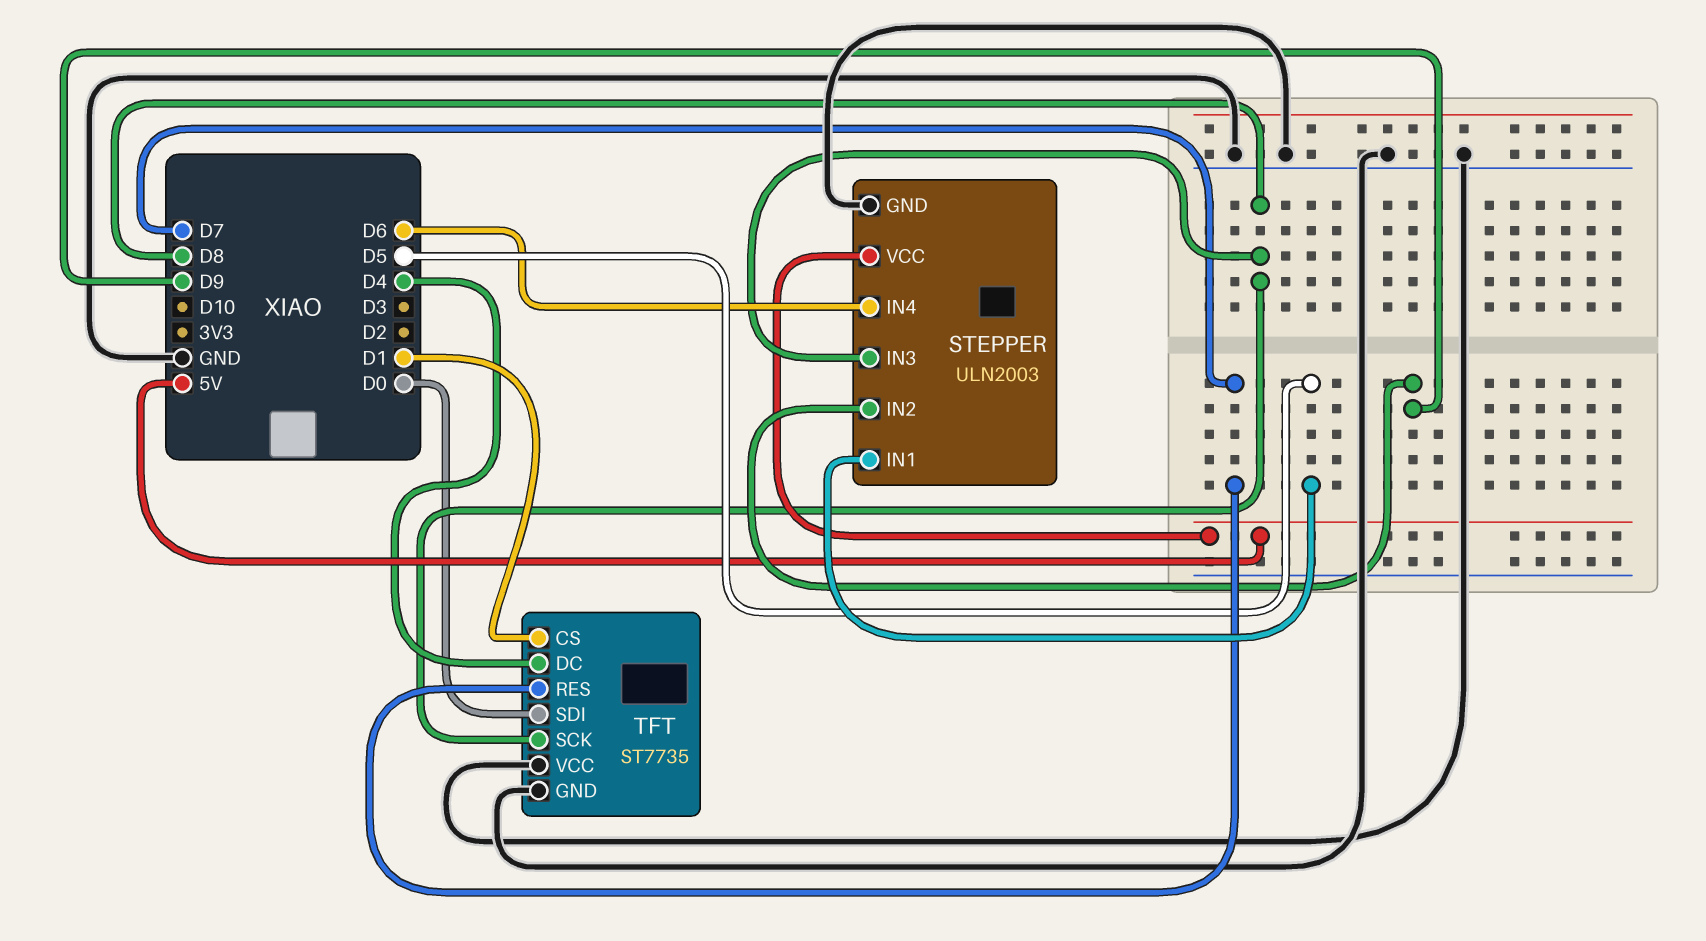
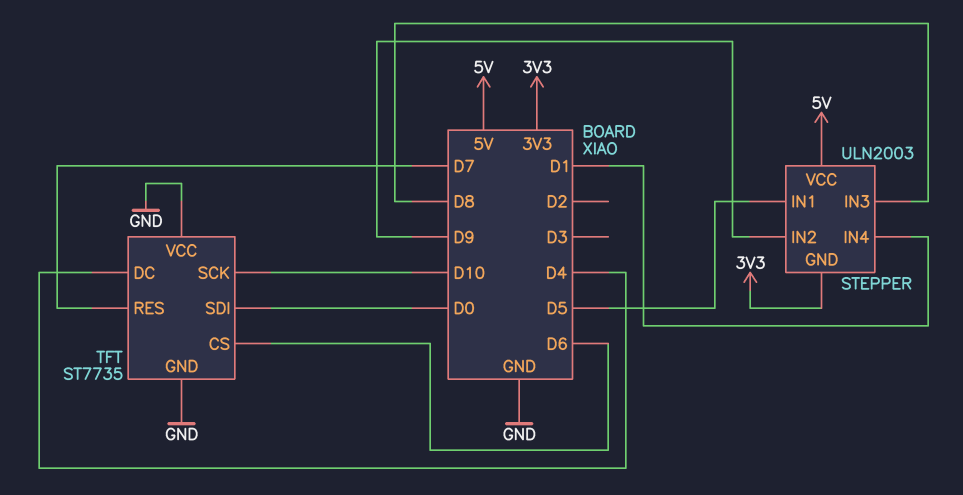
STEPPER pin GND: GND -> 3V3
STEPPER pin IN4: D6 -> D1
TFT pin CS: D1 -> D6
TFT pin SCK: D8 -> D10

